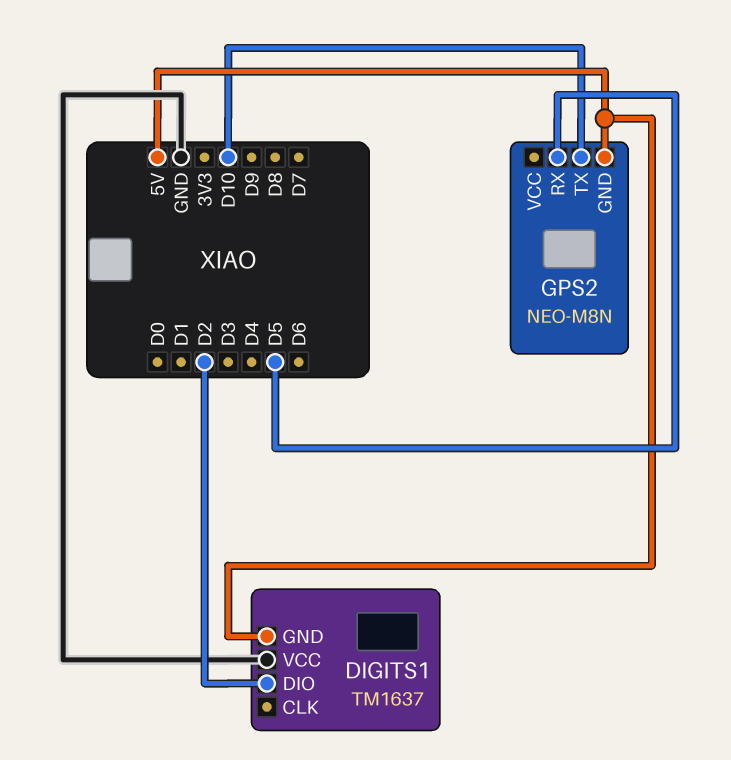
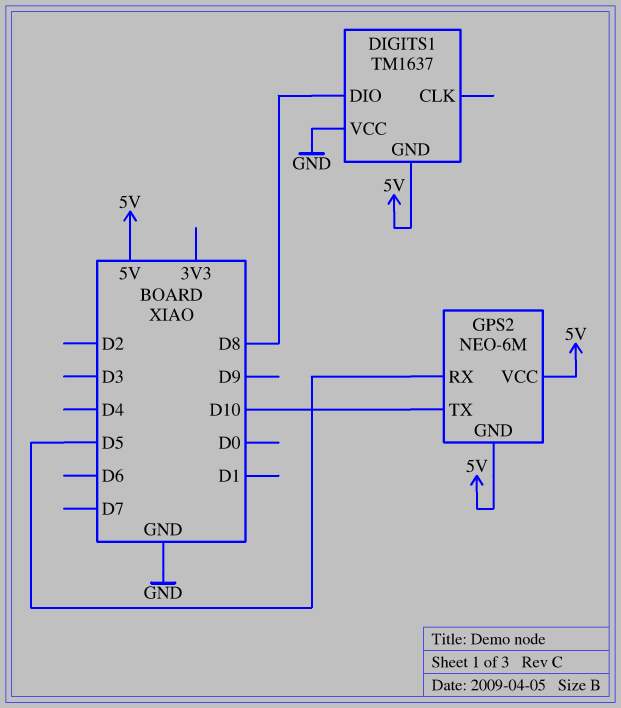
DIGITS1 pin DIO: D2 -> D8
GPS2: NEO-M8N -> NEO-6M
GPS2 pin VCC: none -> 5V

